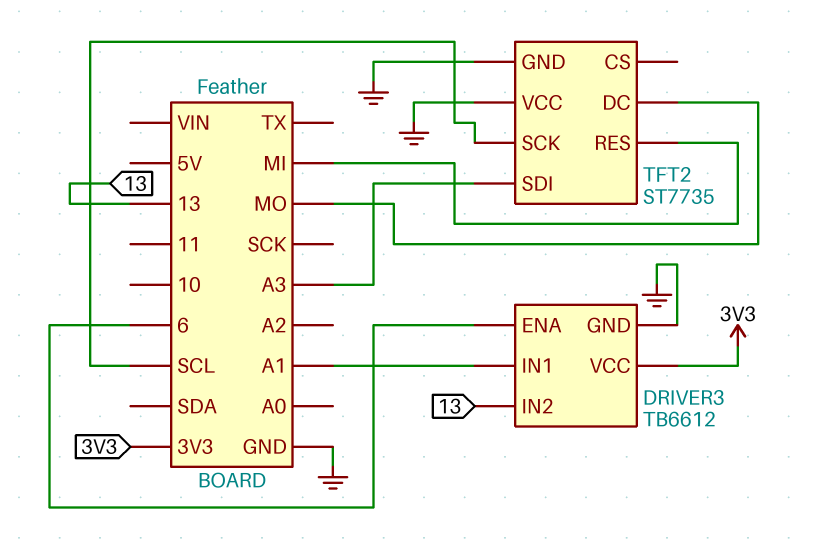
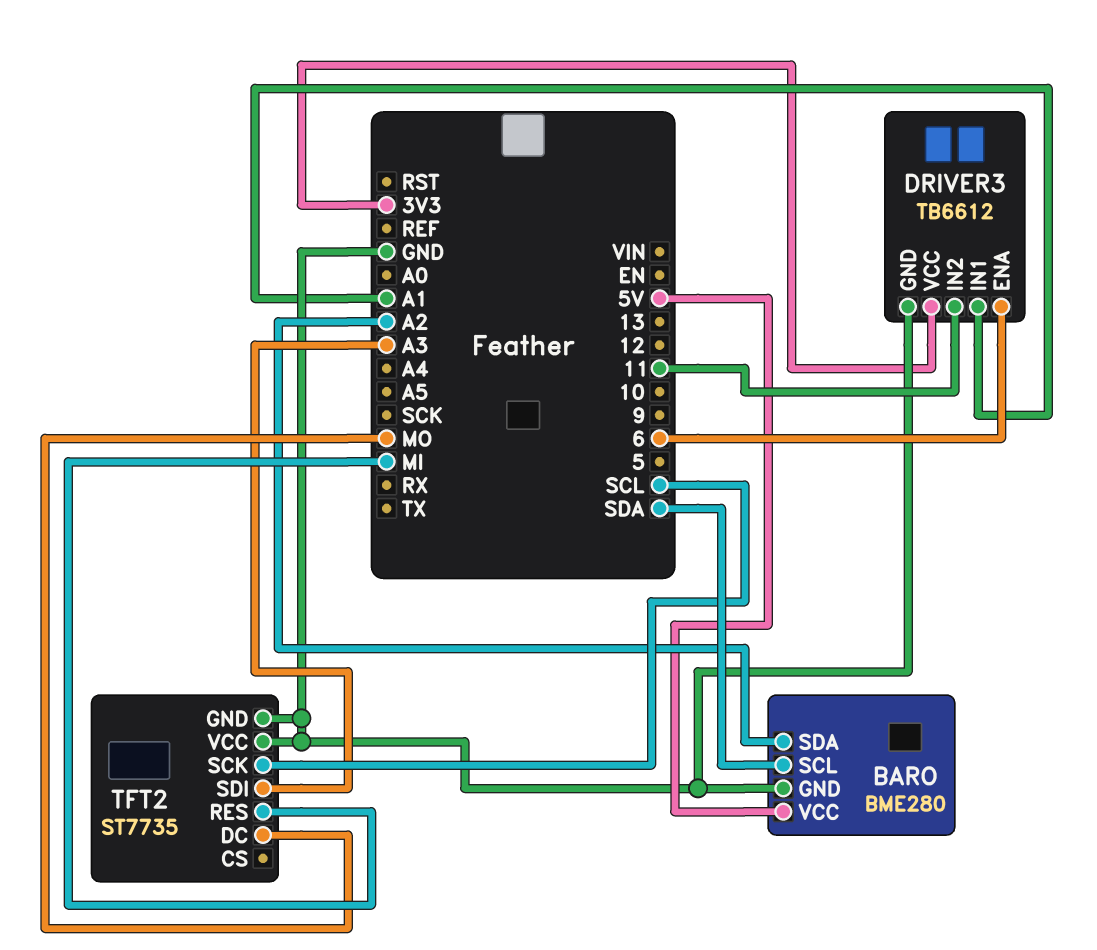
BARO: none -> BME280
BARO pin GND: none -> GND
BARO pin SCL: none -> SDA
BARO pin SDA: none -> A2
BARO pin VCC: none -> 5V
DRIVER3 pin IN2: 13 -> 11

